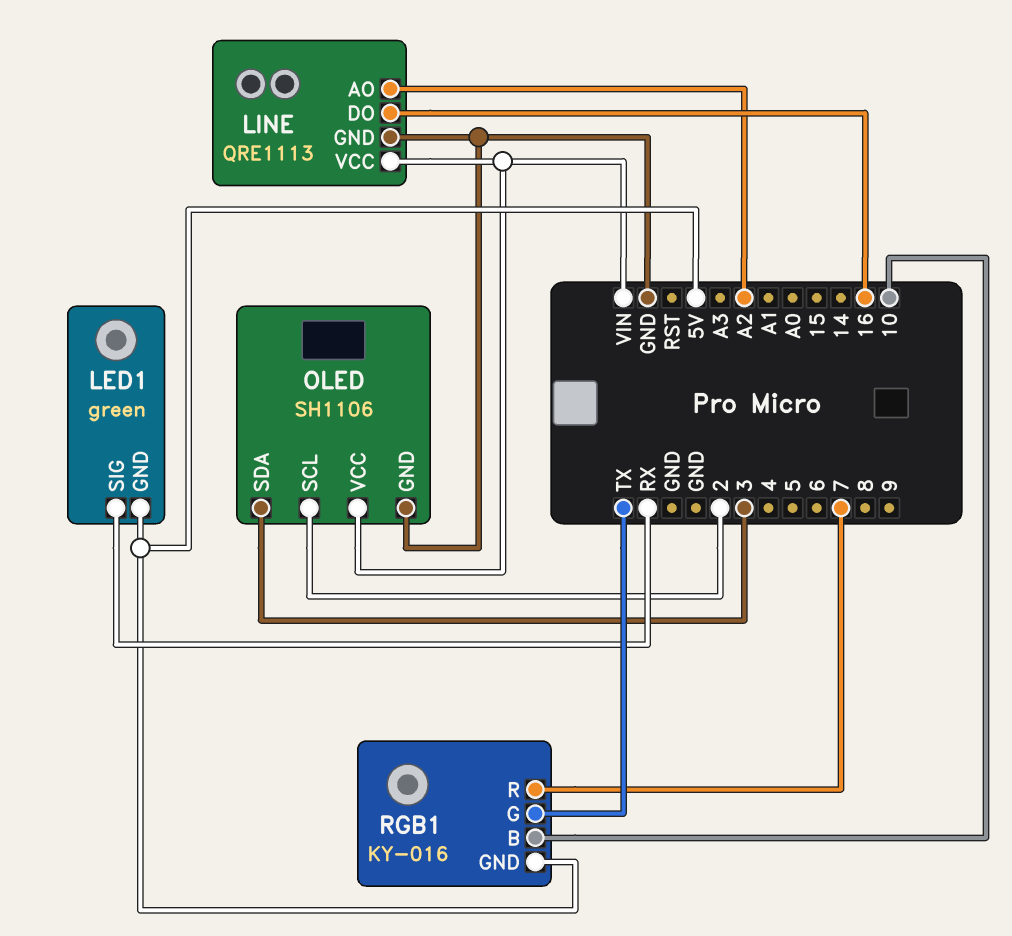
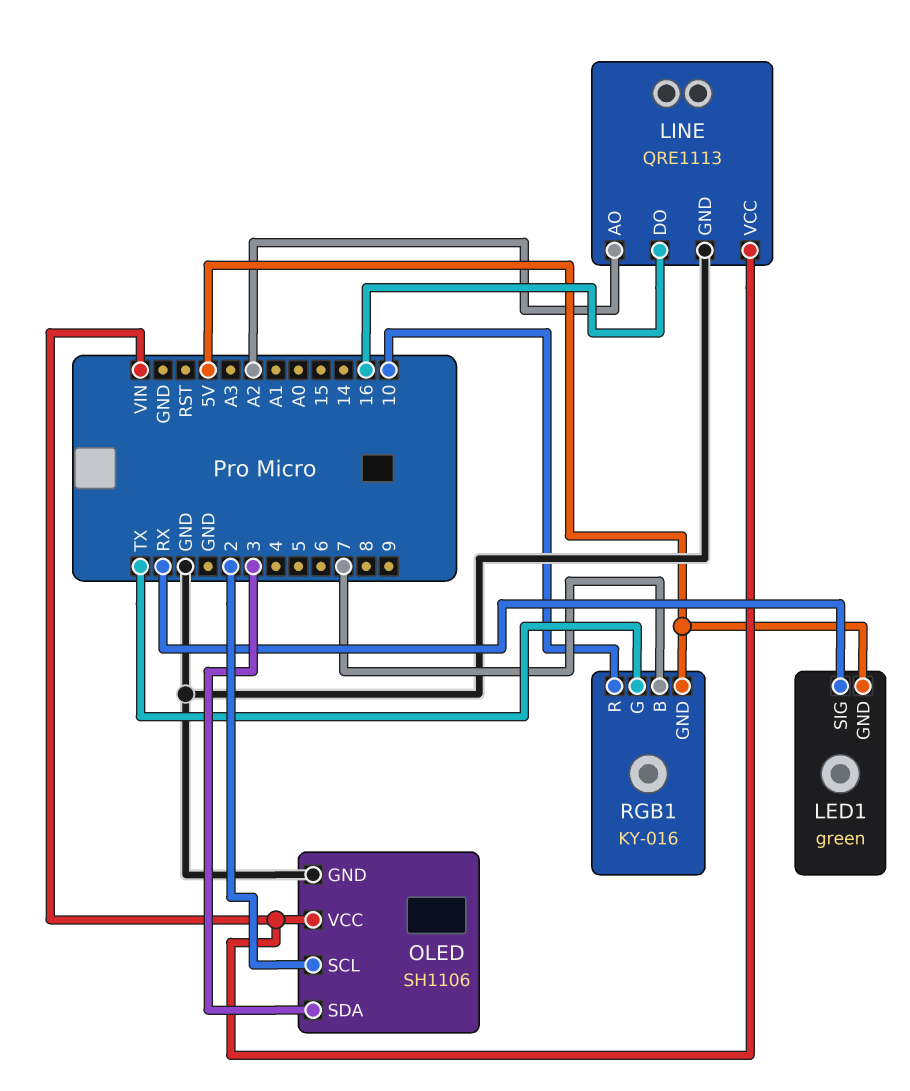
RGB1 pin B: 10 -> 7
RGB1 pin R: 7 -> 10

